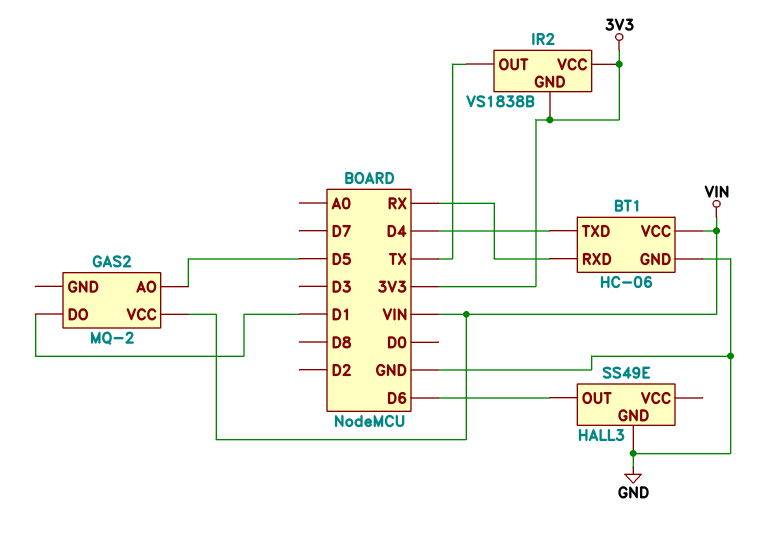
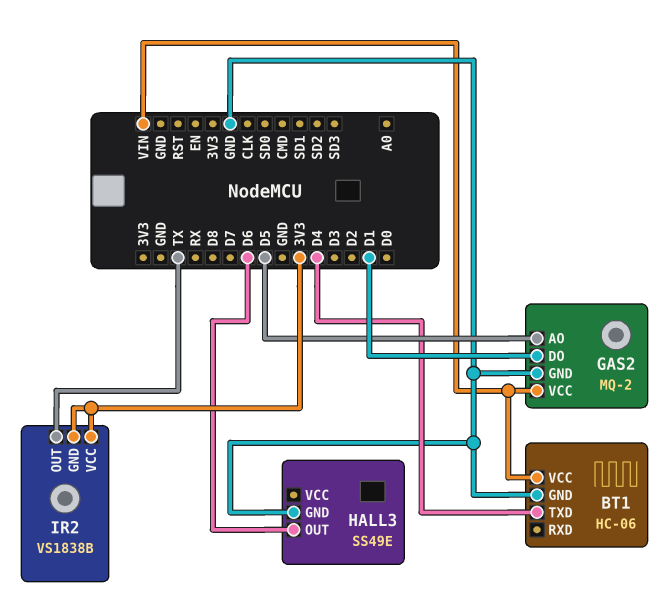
BT1 pin RXD: RX -> none
GAS2 pin GND: none -> GND

